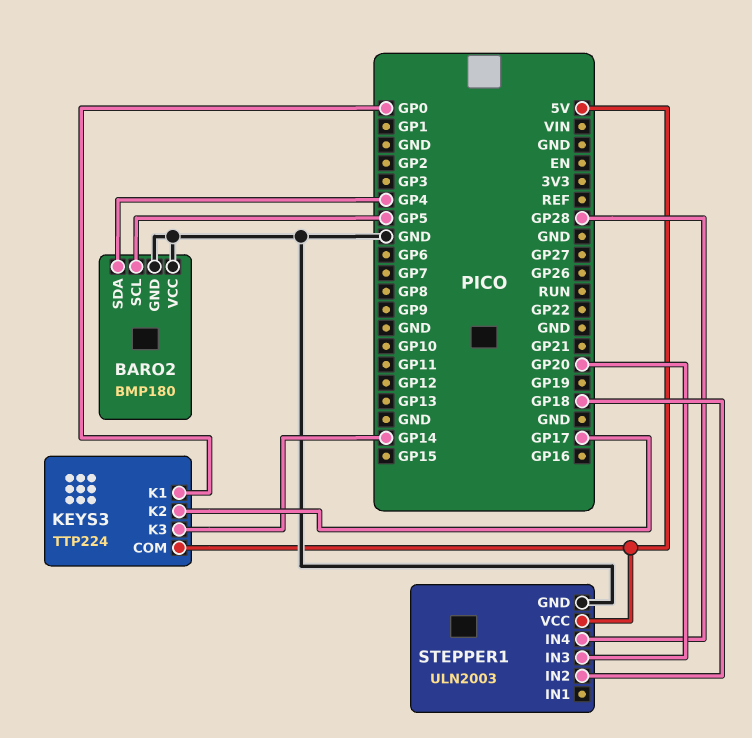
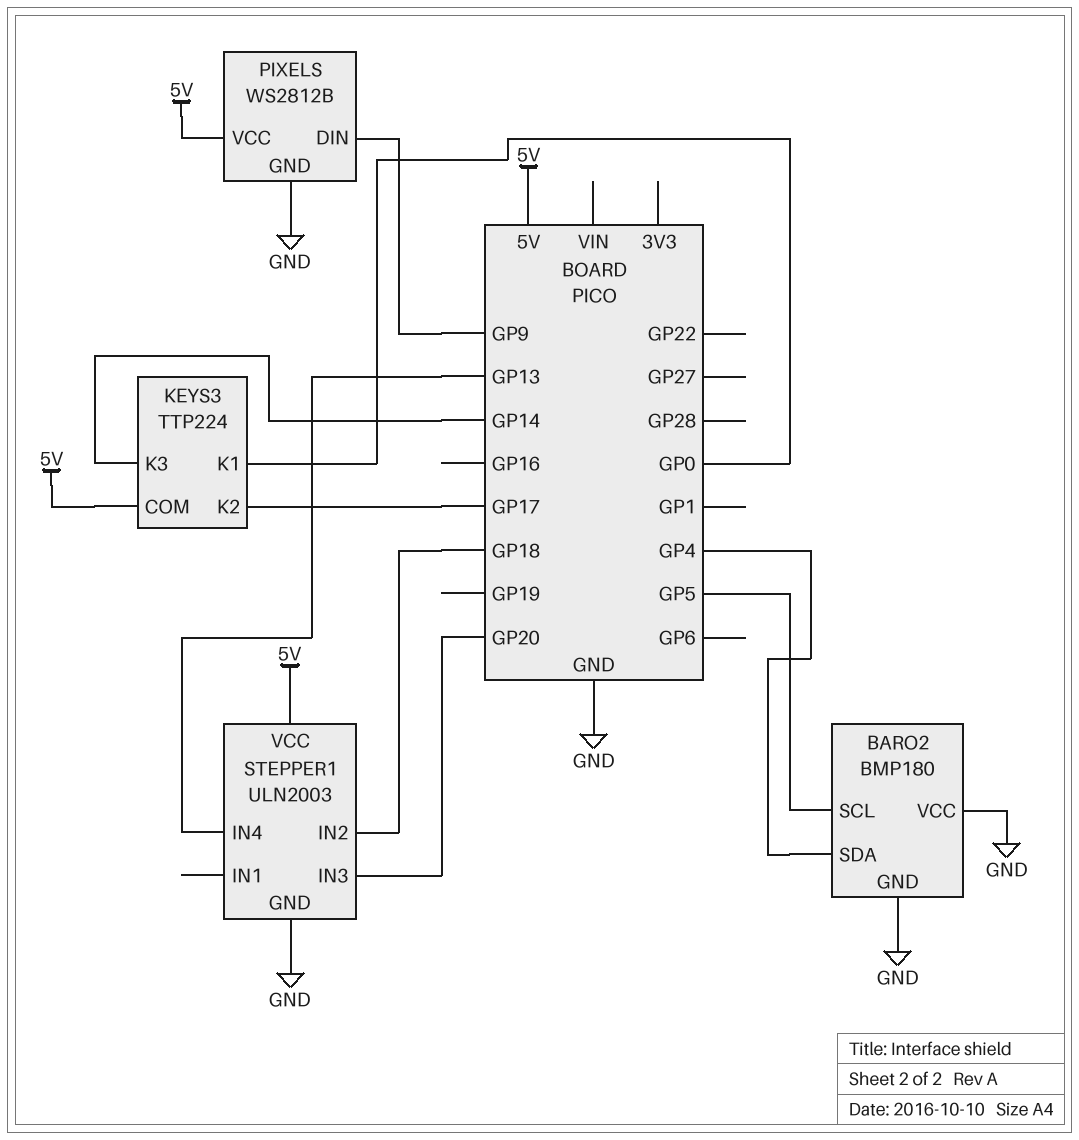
PIXELS: none -> WS2812B
PIXELS pin DIN: none -> GP9
PIXELS pin GND: none -> GND
PIXELS pin VCC: none -> 5V
STEPPER1 pin IN4: GP28 -> GP13

